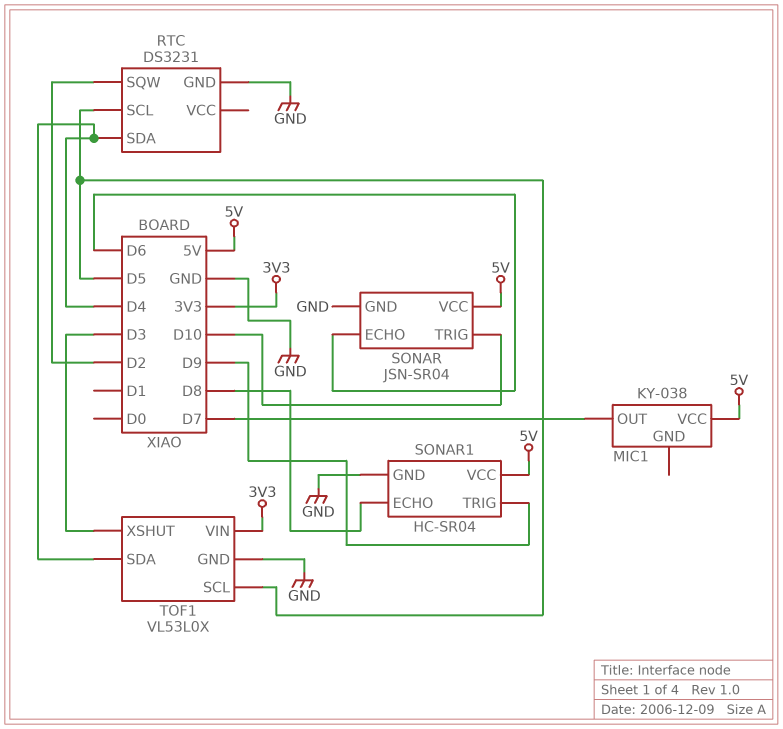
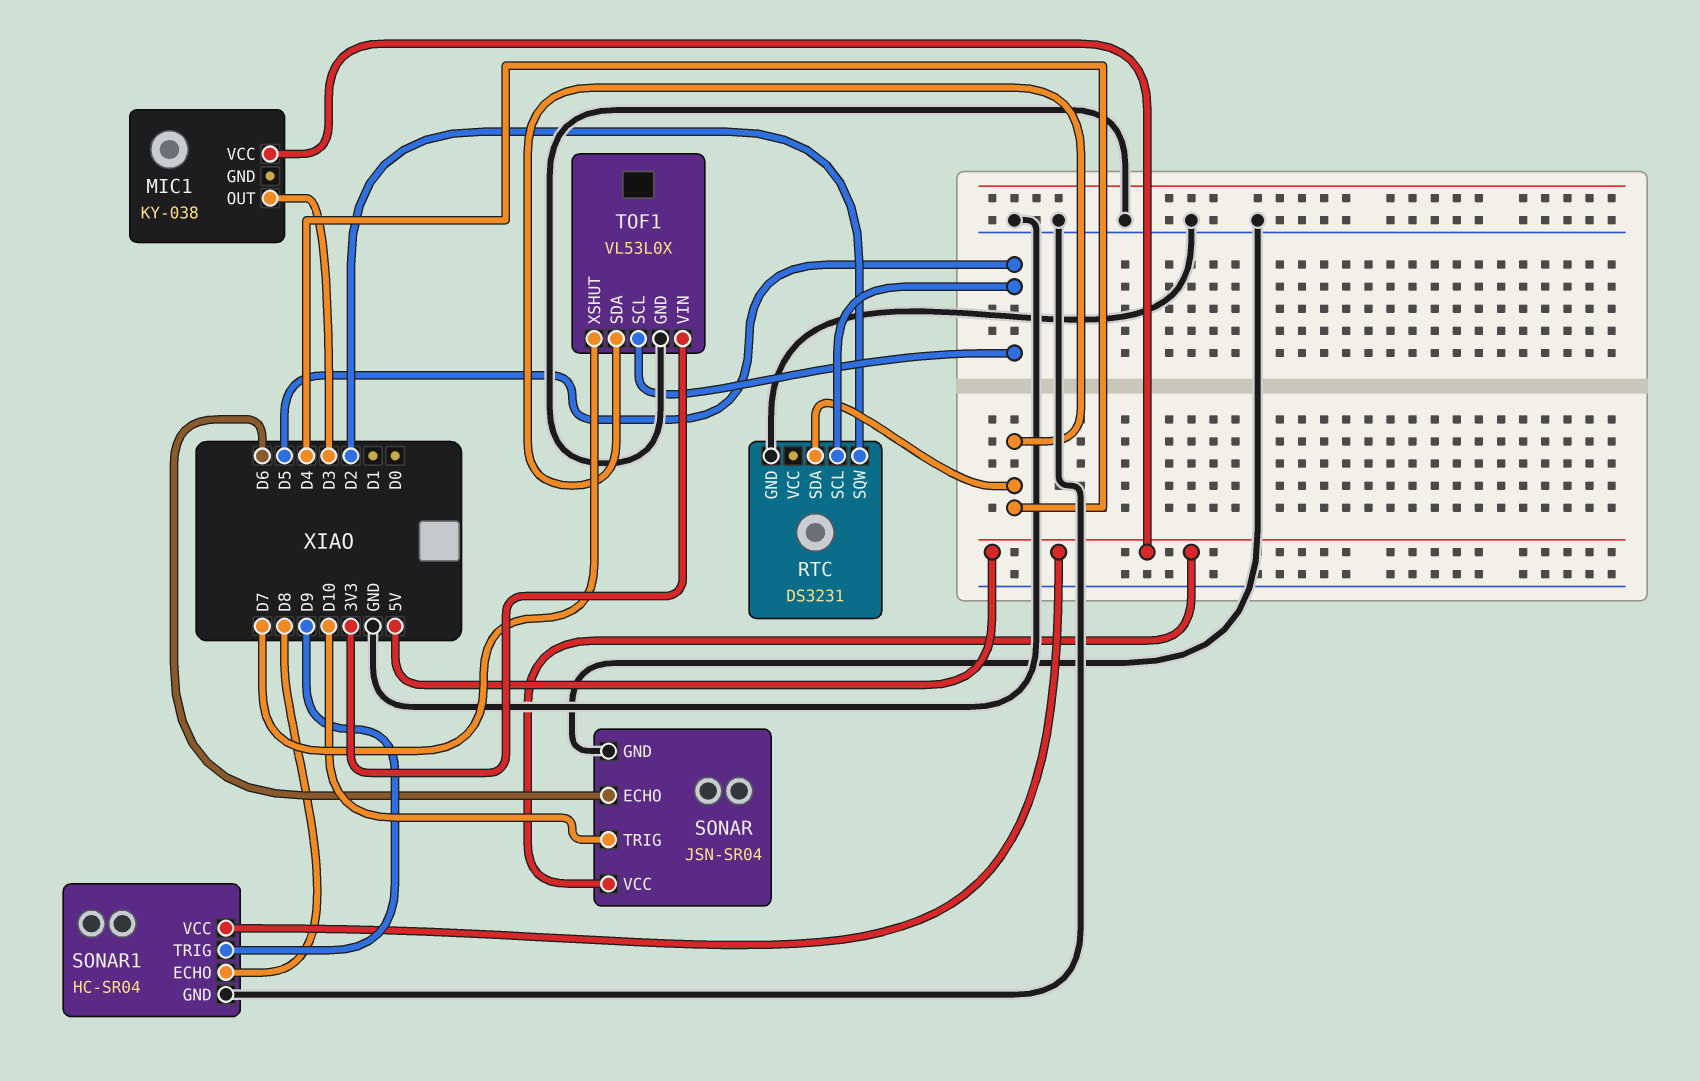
MIC1 pin OUT: D7 -> D3
TOF1 pin XSHUT: D3 -> D7

